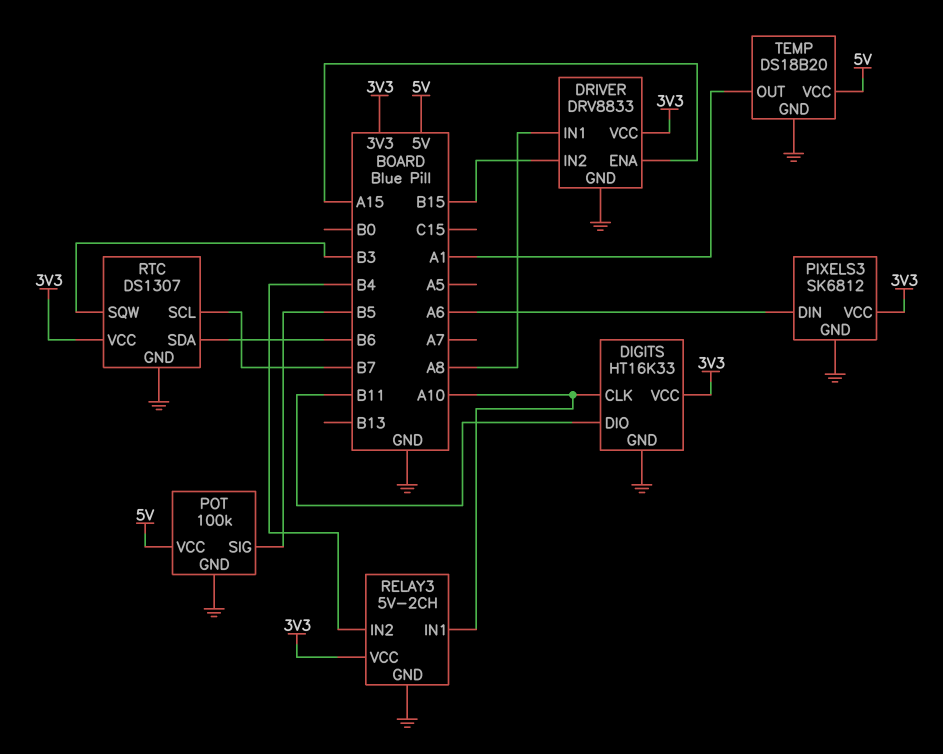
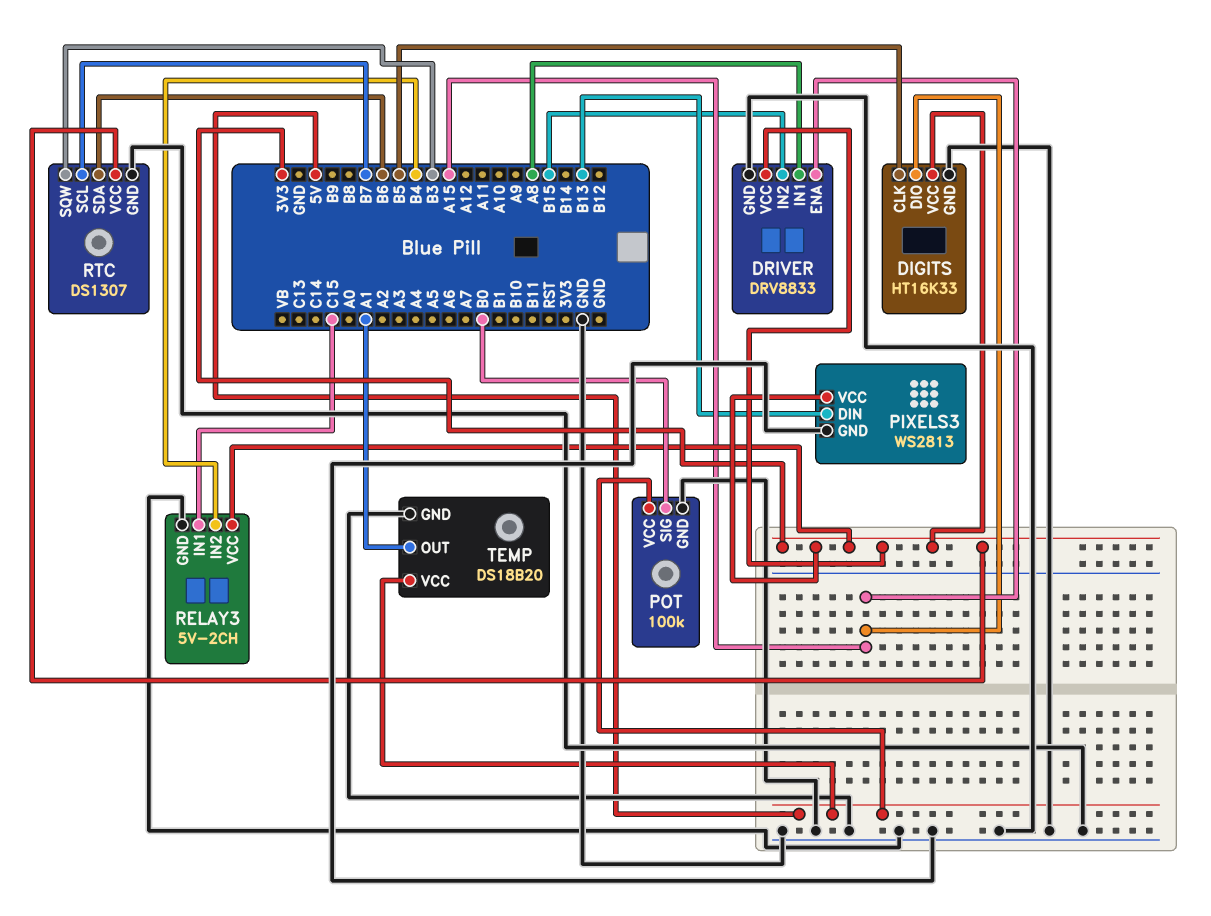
DIGITS pin CLK: A10 -> B5
DIGITS pin DIO: B11 -> A15
PIXELS3: SK6812 -> WS2813
PIXELS3 pin DIN: A6 -> B13
POT pin SIG: B5 -> B0
RELAY3 pin IN1: A10 -> C15

